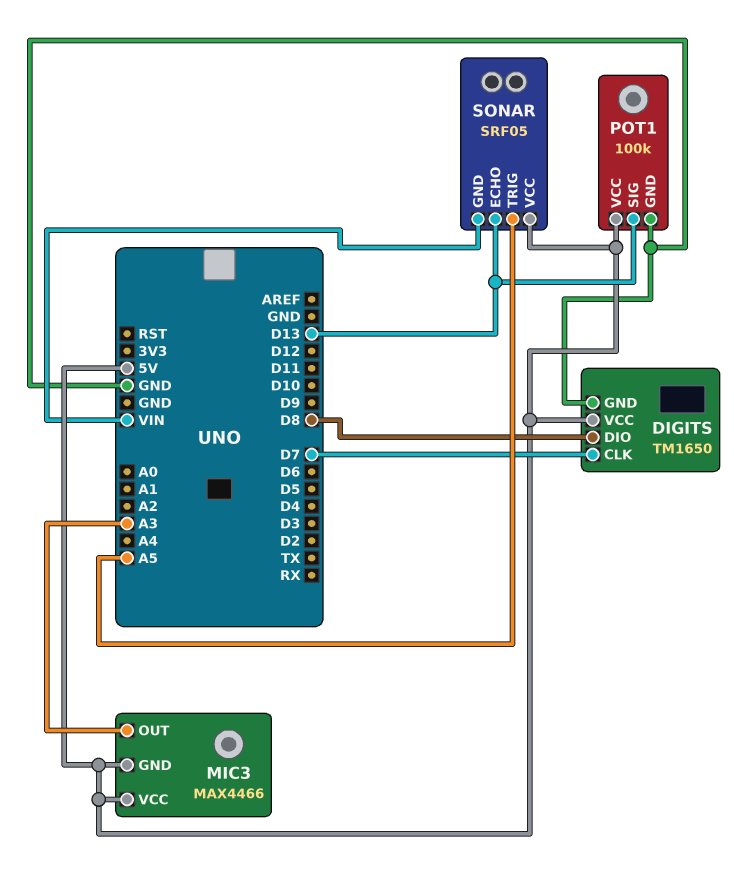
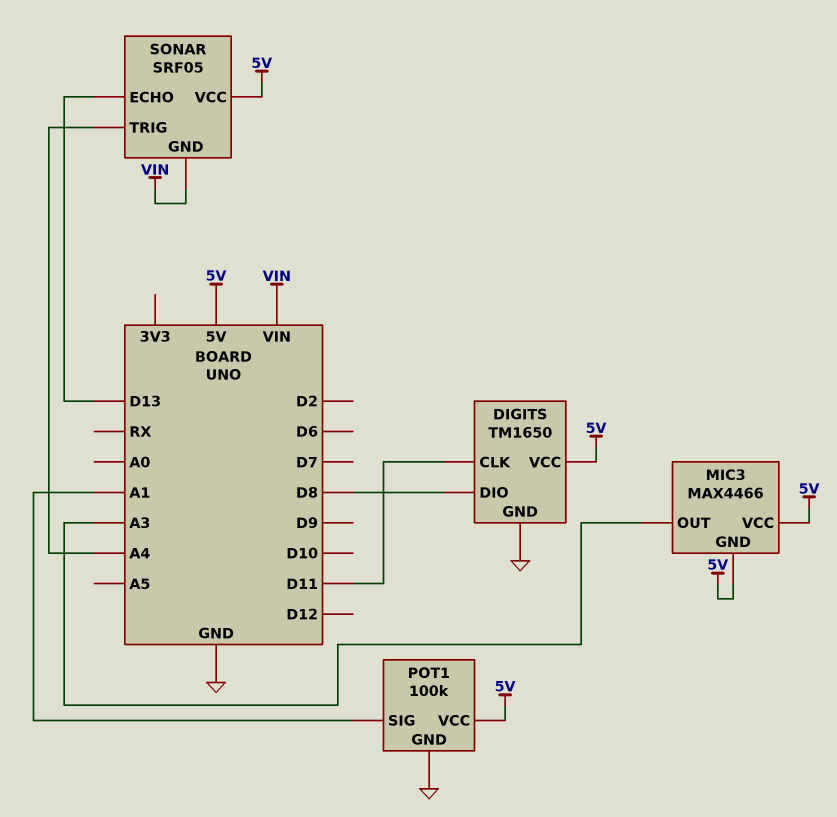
DIGITS pin CLK: D7 -> D11
POT1 pin SIG: D13 -> A1
SONAR pin TRIG: A5 -> A4

